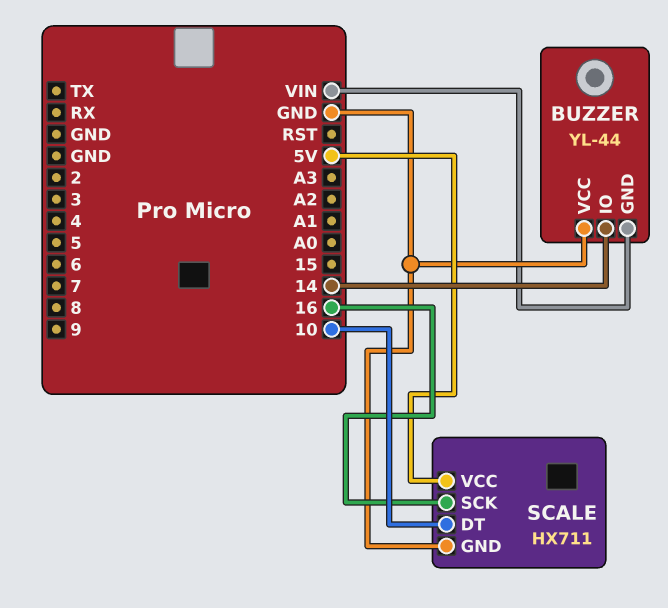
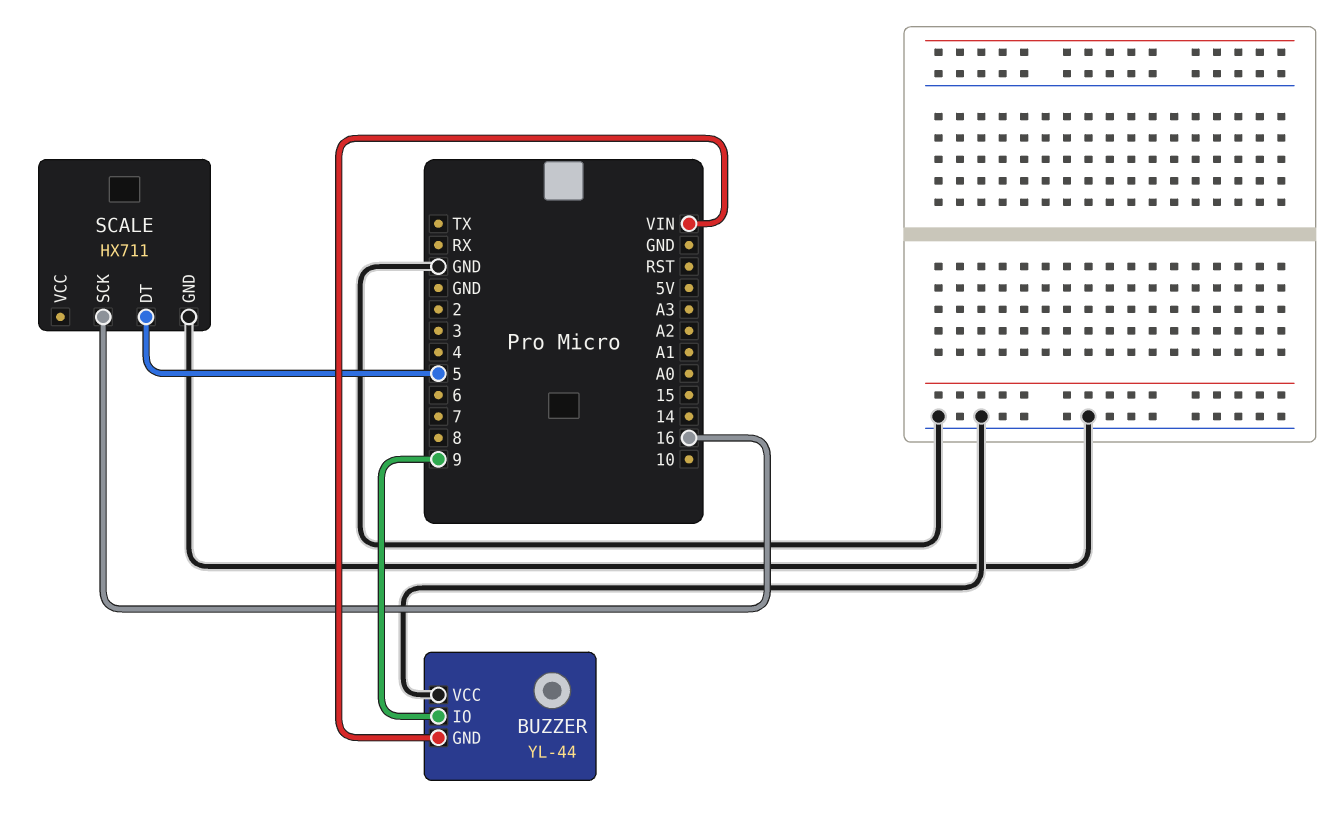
BUZZER pin IO: 14 -> 9
SCALE pin DT: 10 -> 5
SCALE pin VCC: 5V -> none

